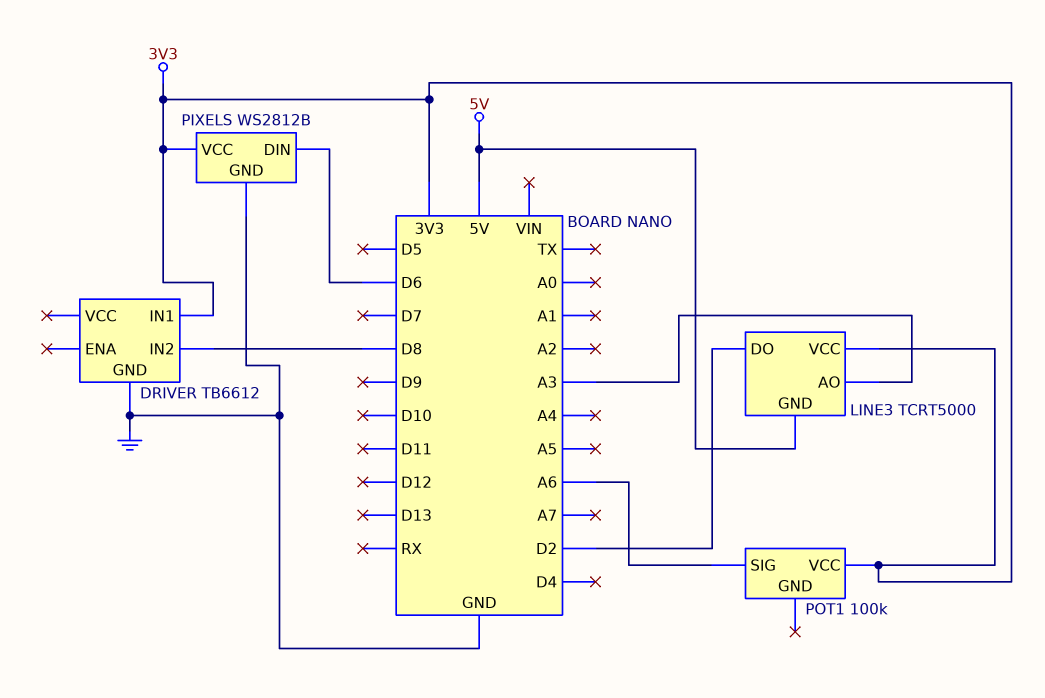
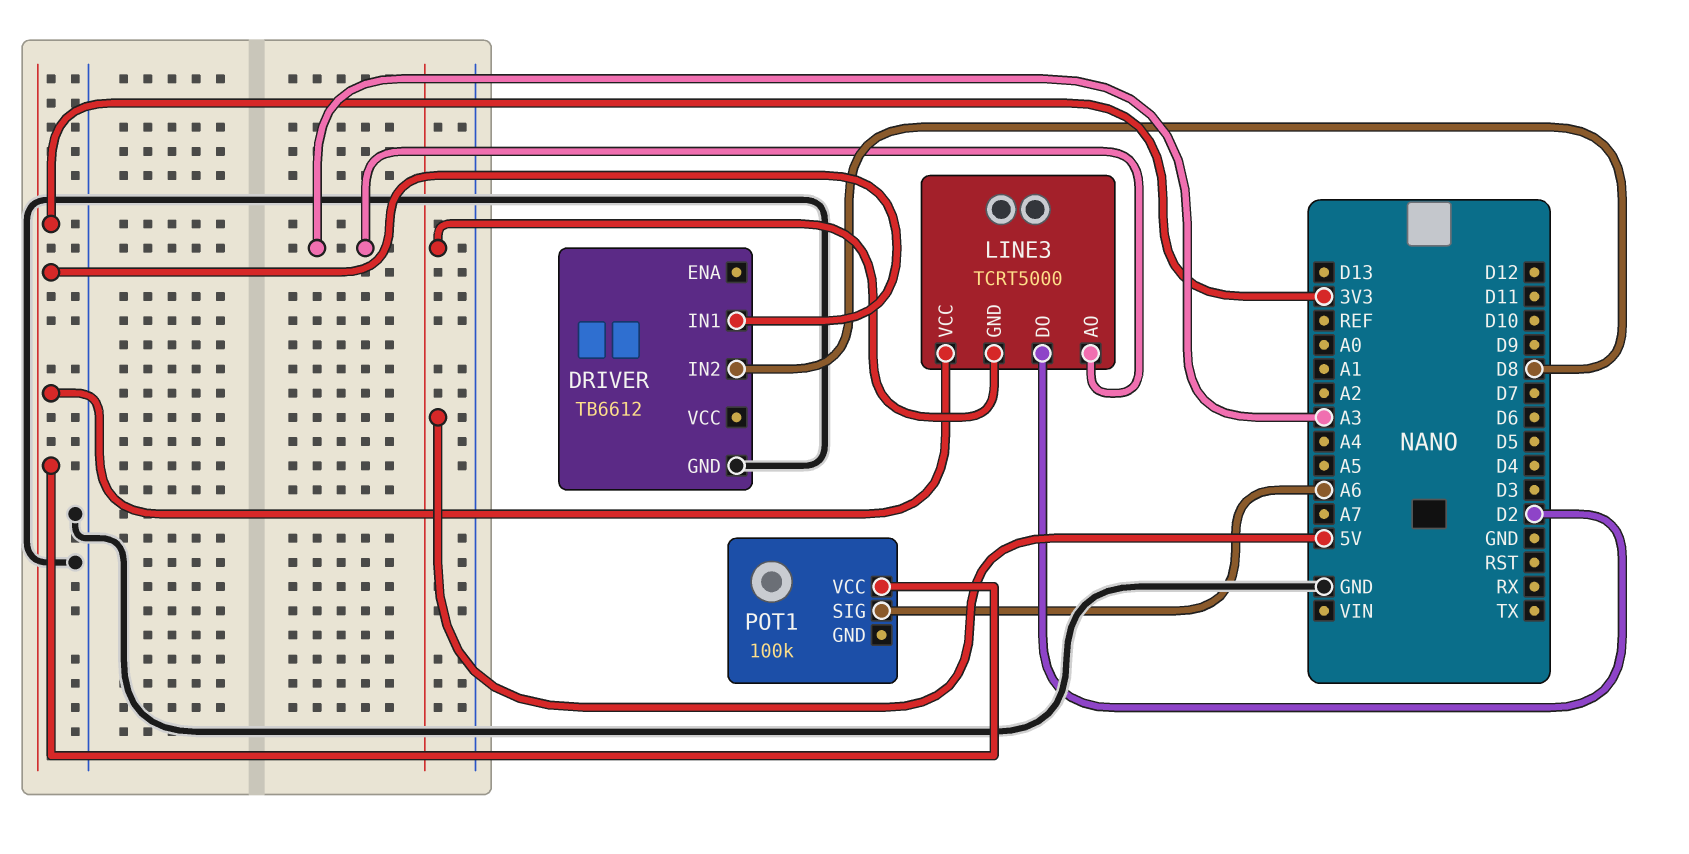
PIXELS: WS2812B -> none
PIXELS pin DIN: D6 -> none
PIXELS pin GND: GND -> none
PIXELS pin VCC: 3V3 -> none

